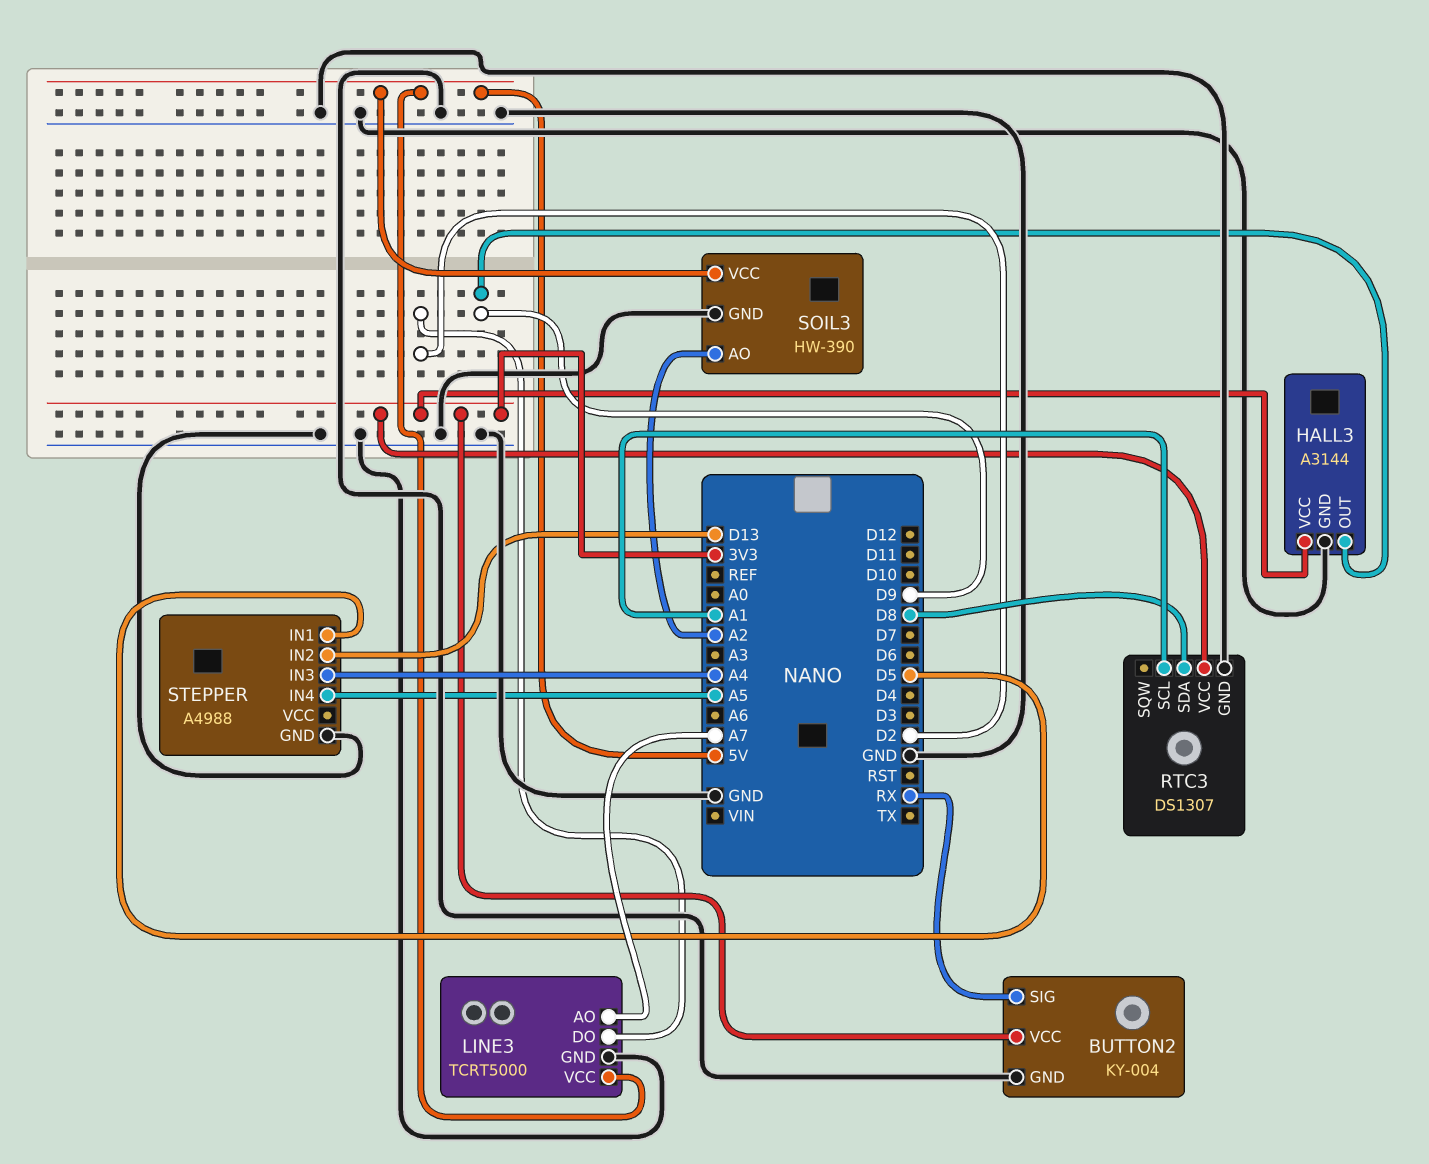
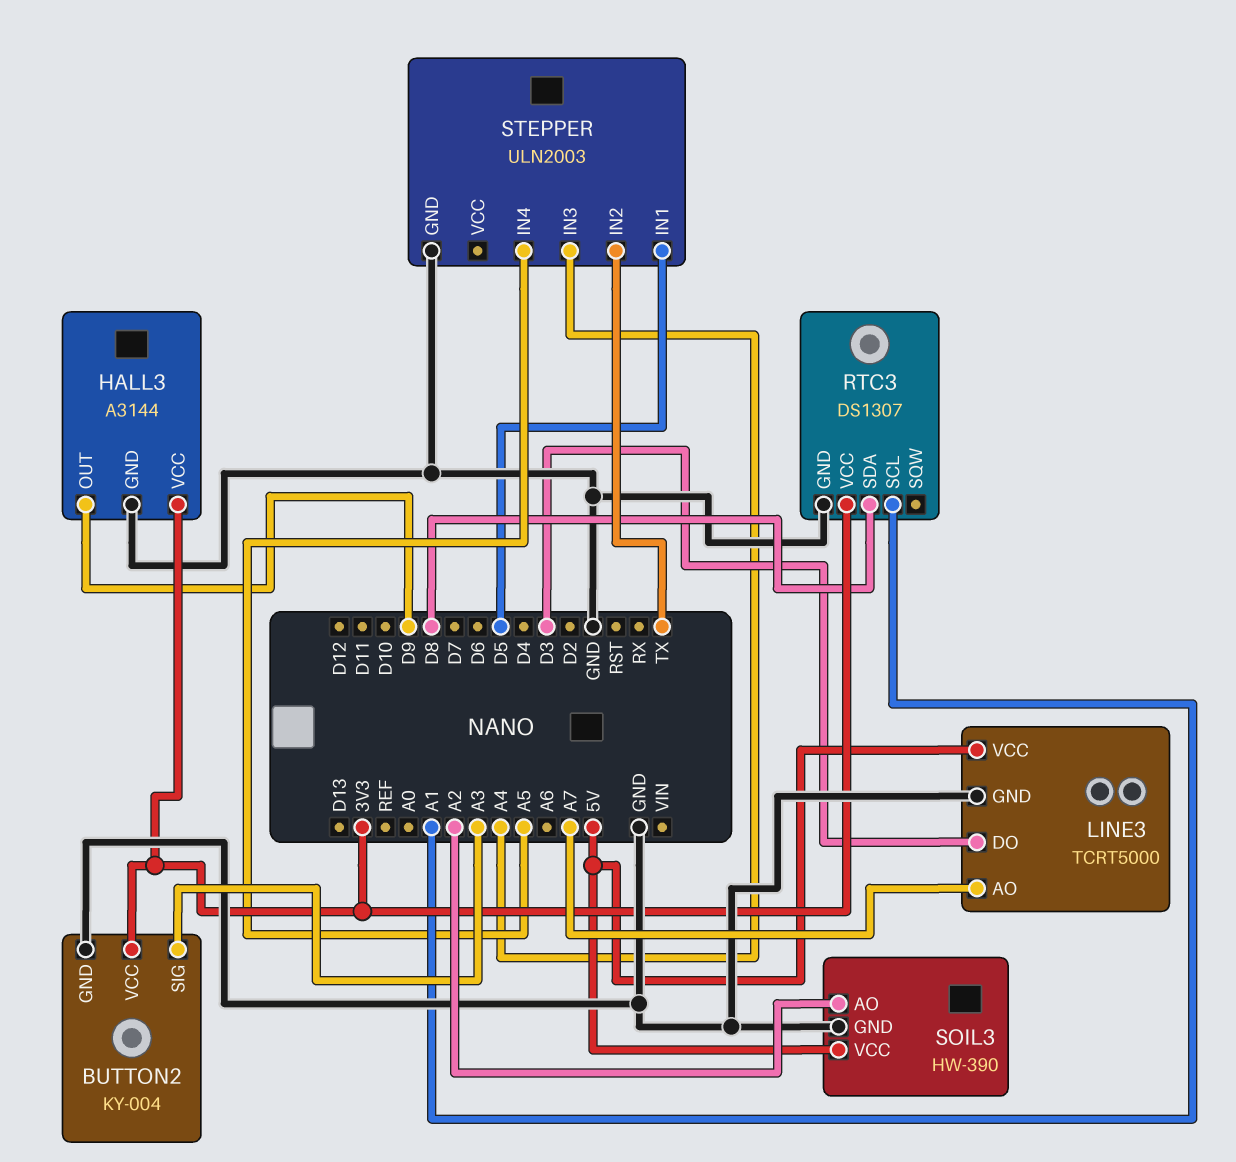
BUTTON2 pin SIG: RX -> A3
LINE3 pin DO: D2 -> D3
STEPPER: A4988 -> ULN2003
STEPPER pin IN2: D13 -> TX

